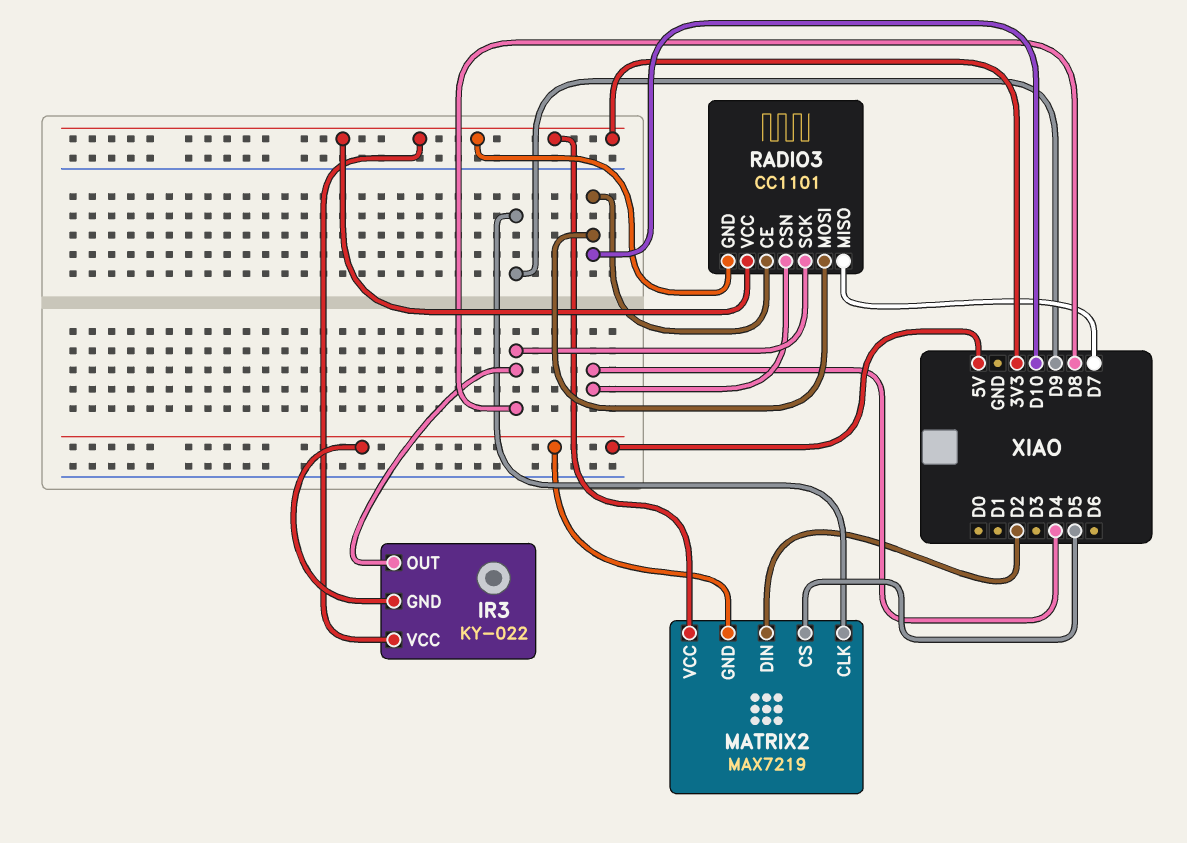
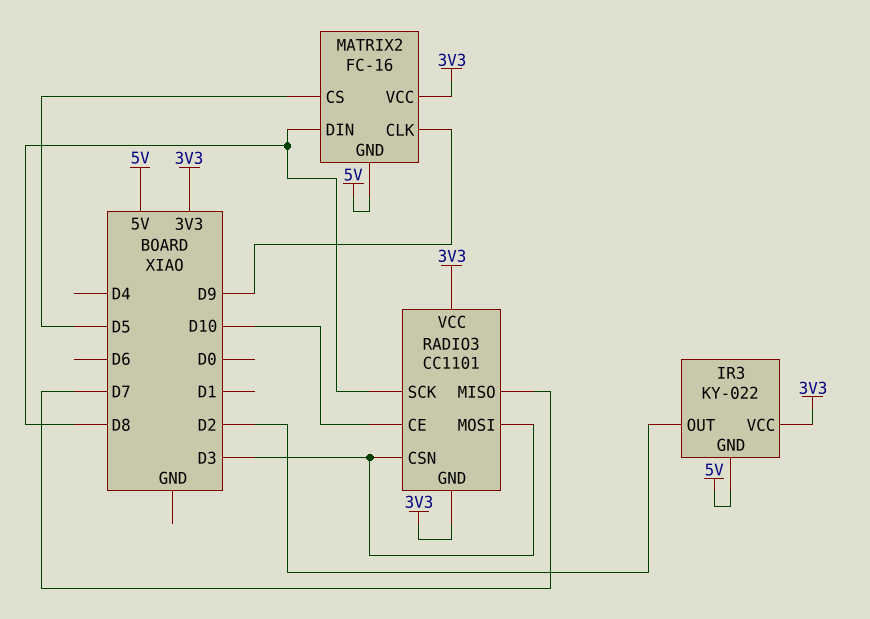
IR3 pin OUT: D8 -> D2
MATRIX2: MAX7219 -> FC-16
MATRIX2 pin DIN: D2 -> D8
RADIO3 pin CSN: D4 -> D3
RADIO3 pin MOSI: D10 -> D3

